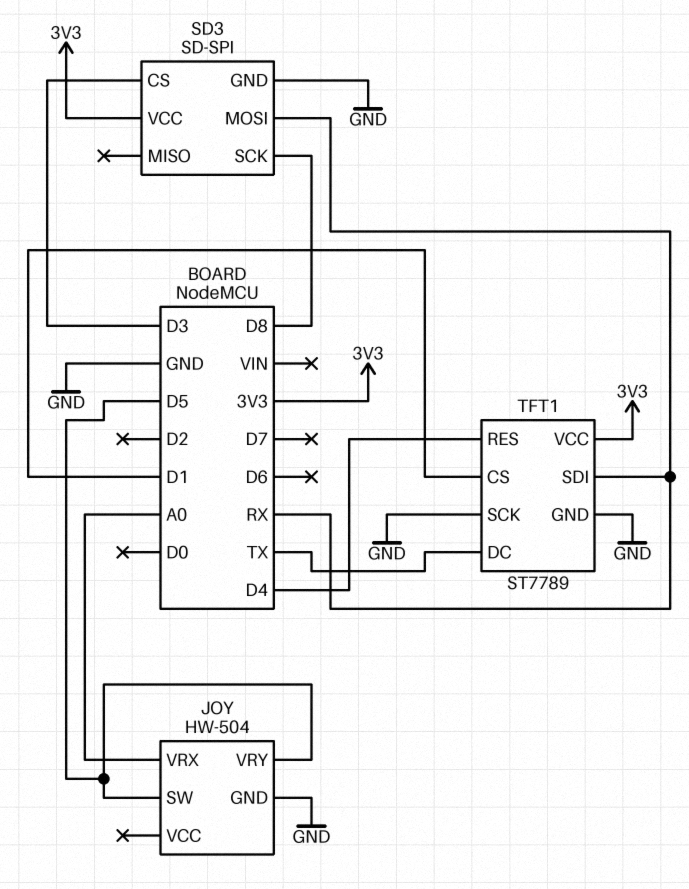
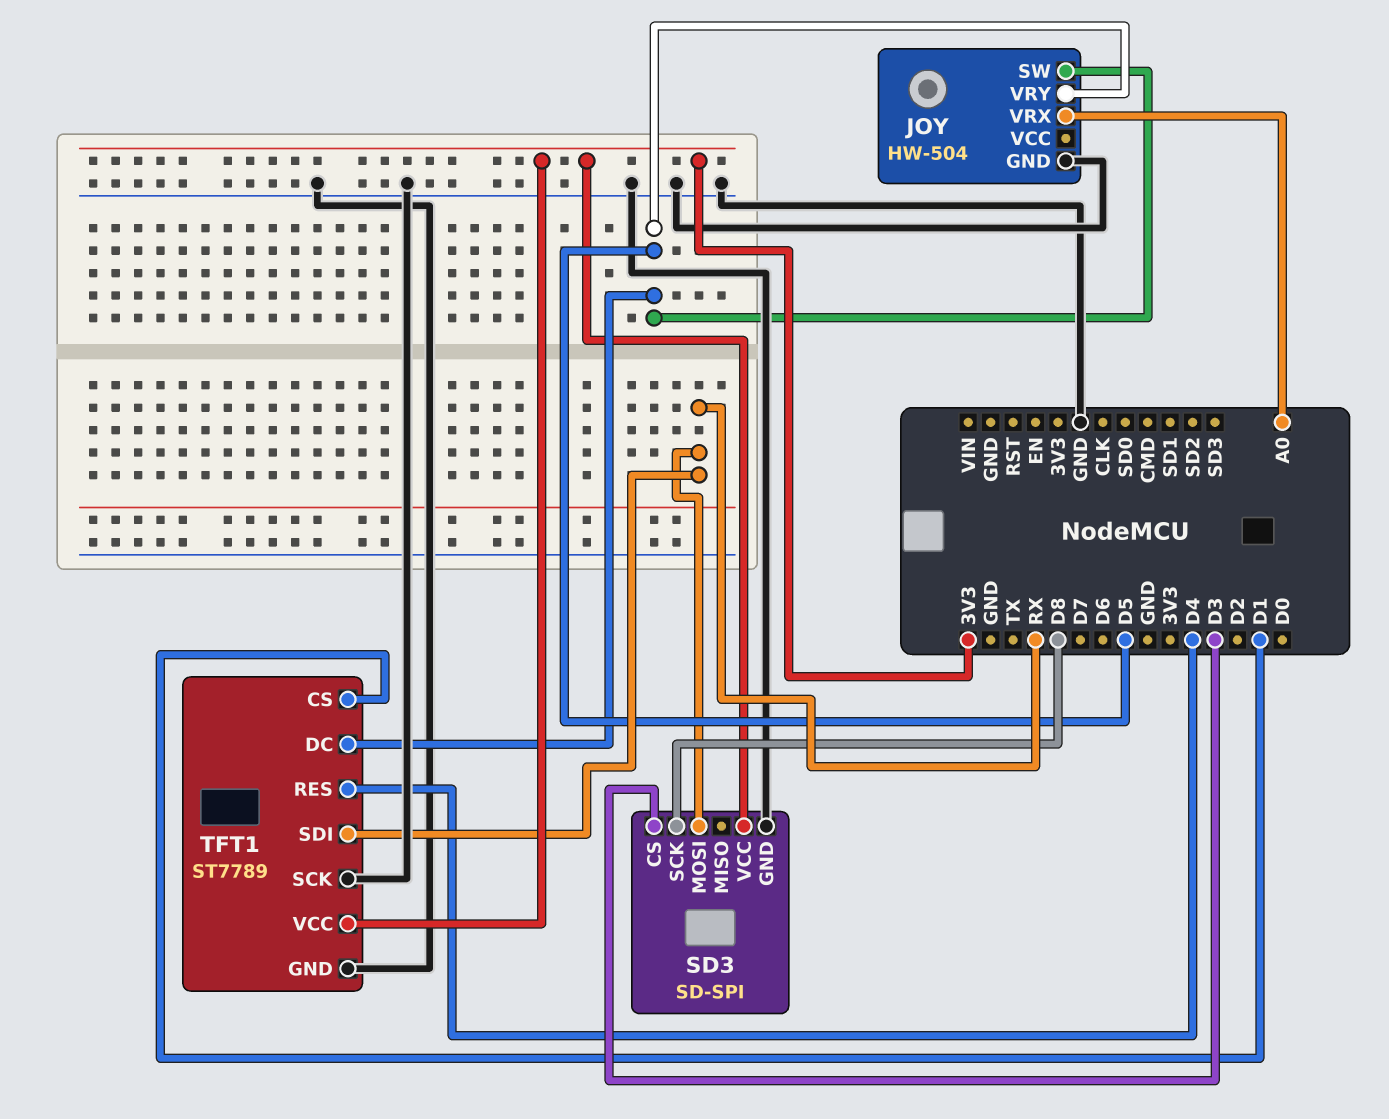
TFT1 pin DC: TX -> D5

